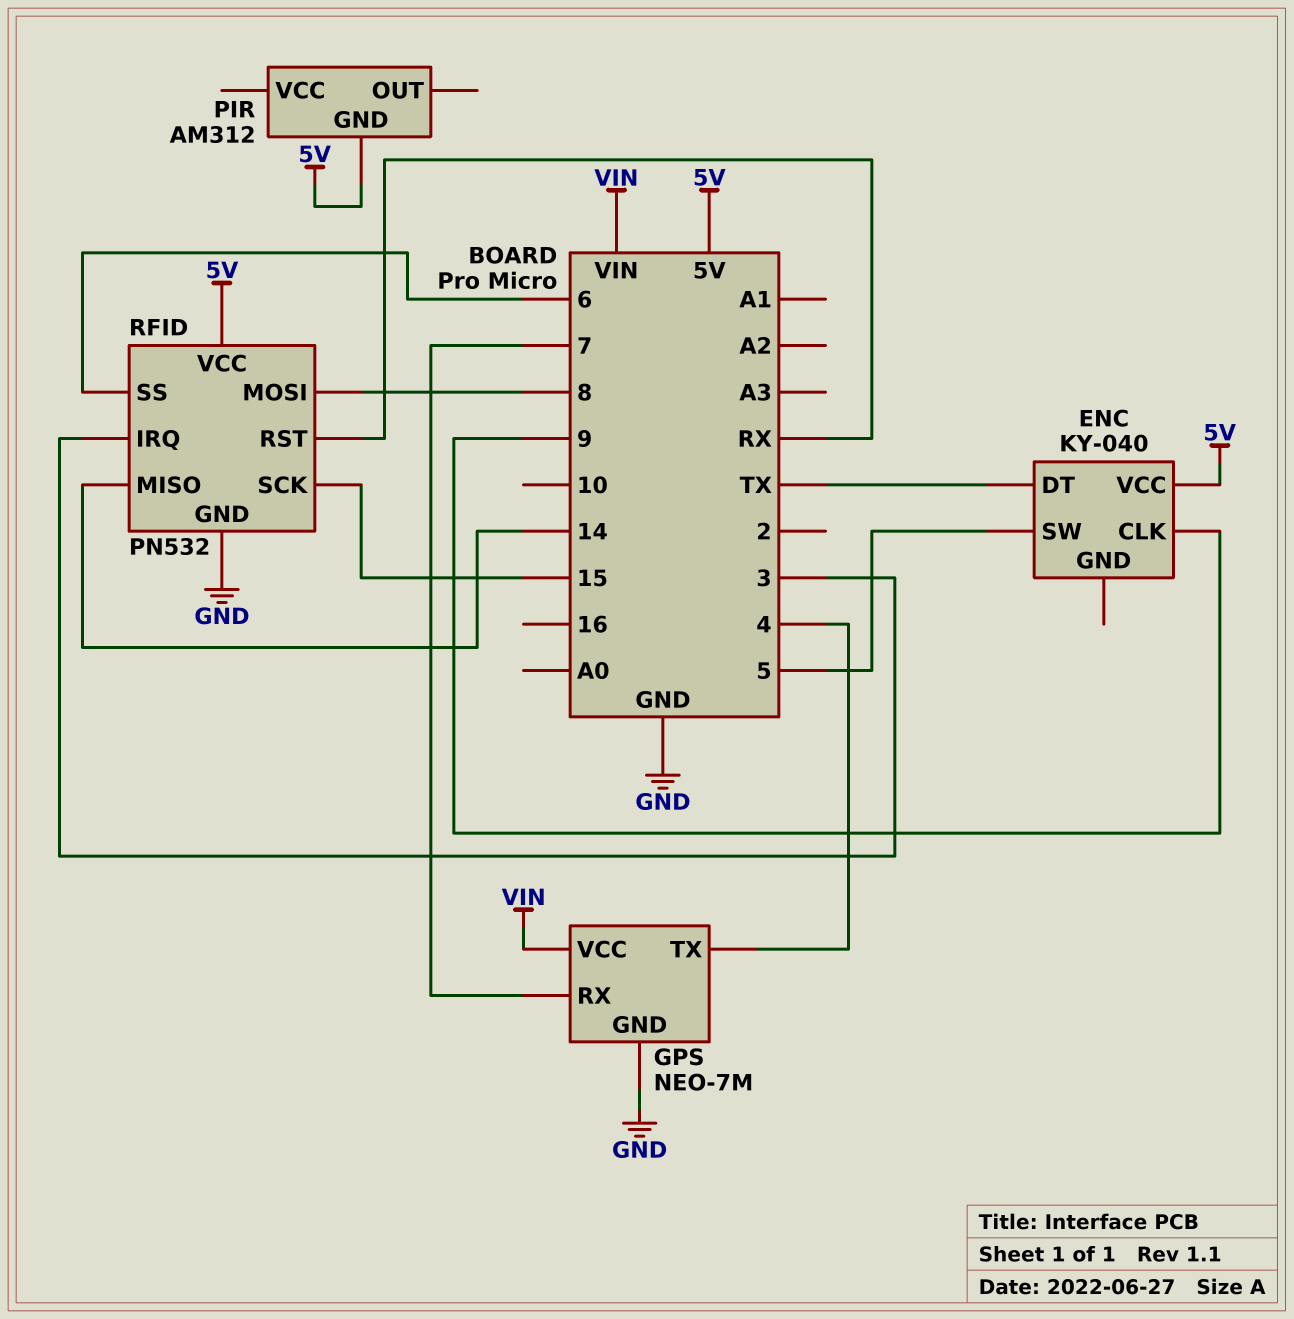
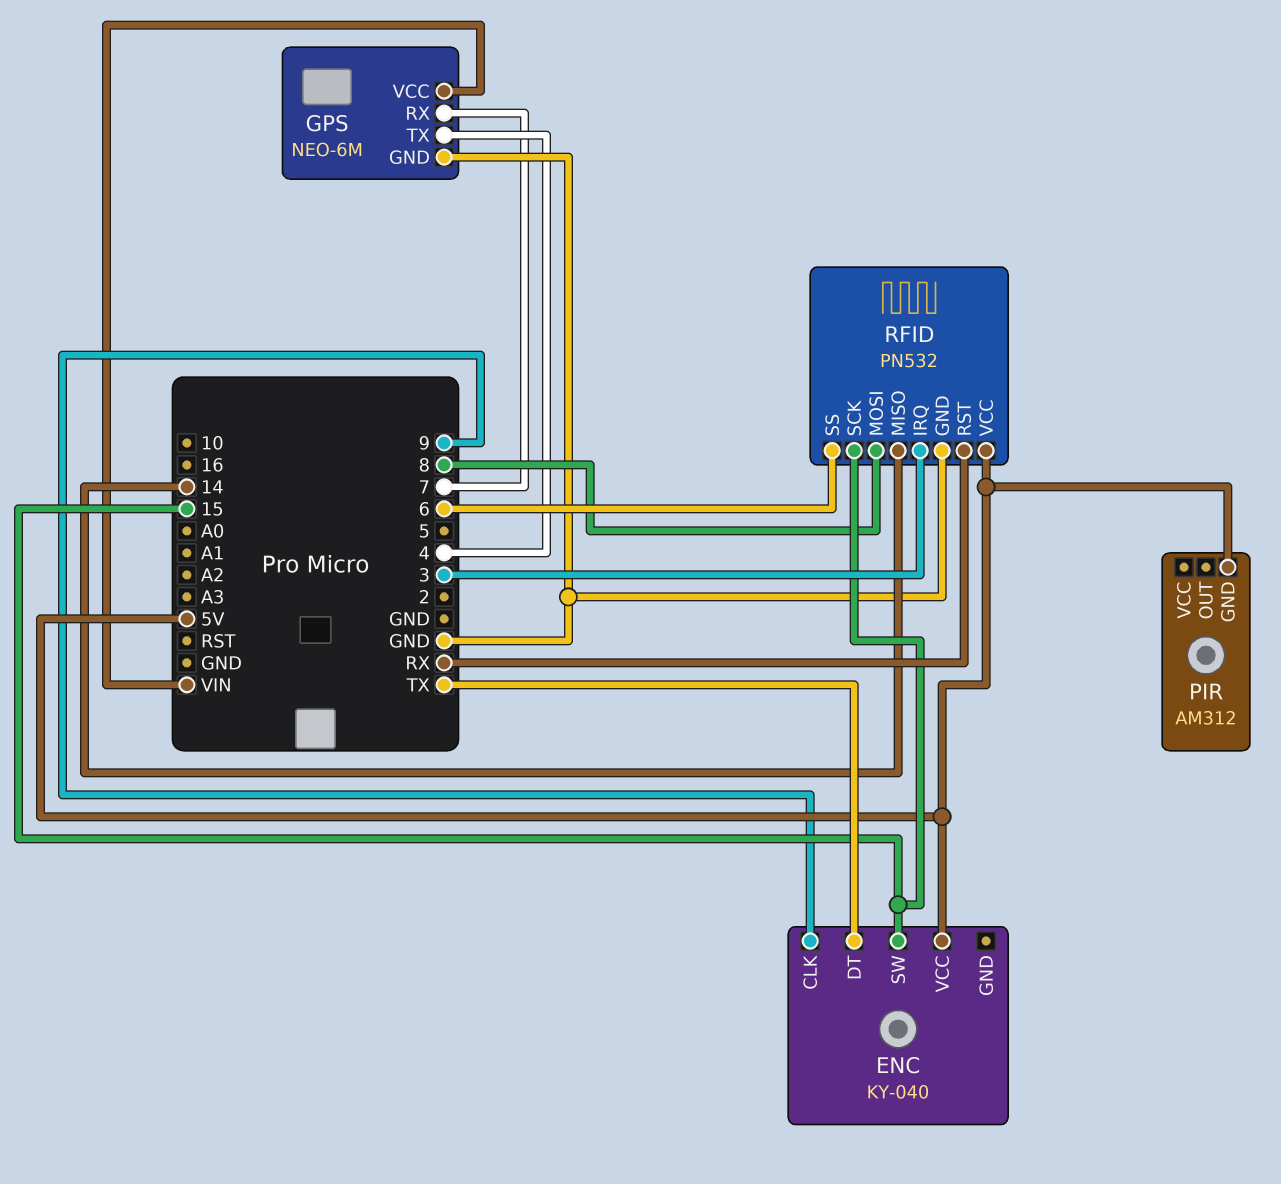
ENC pin SW: 5 -> 15
GPS: NEO-7M -> NEO-6M

